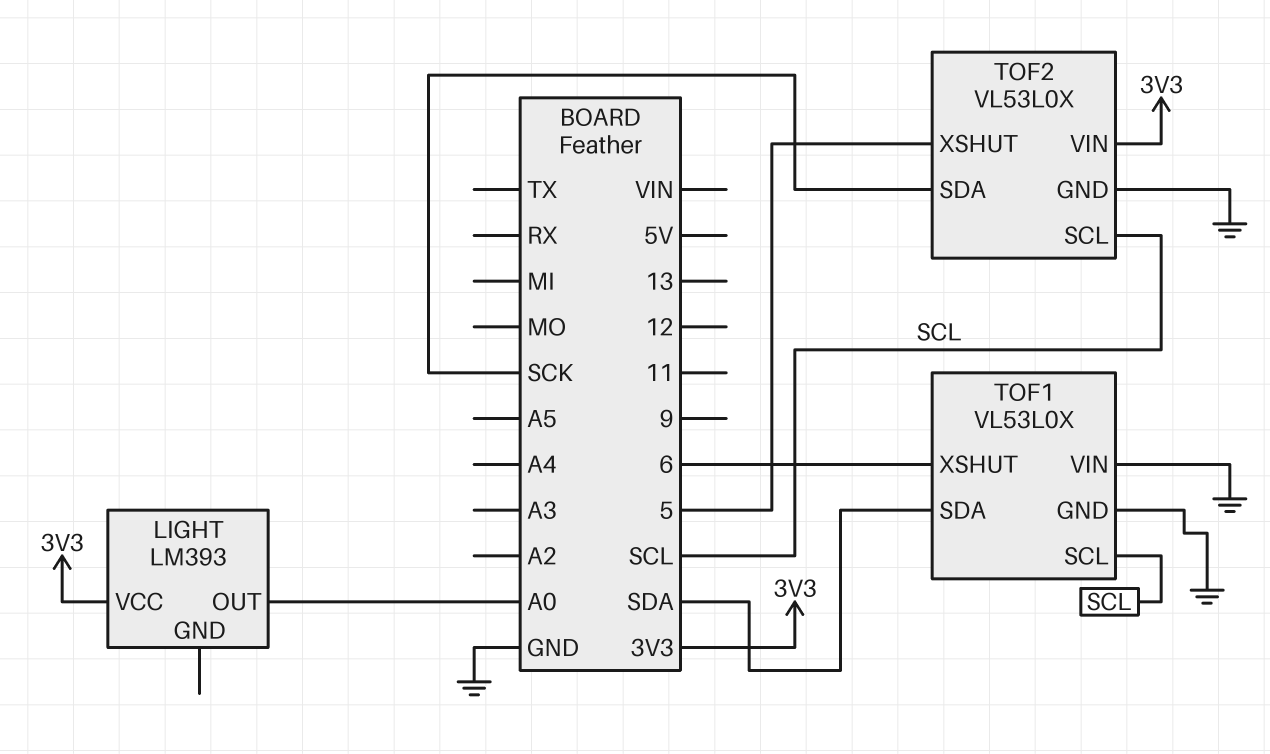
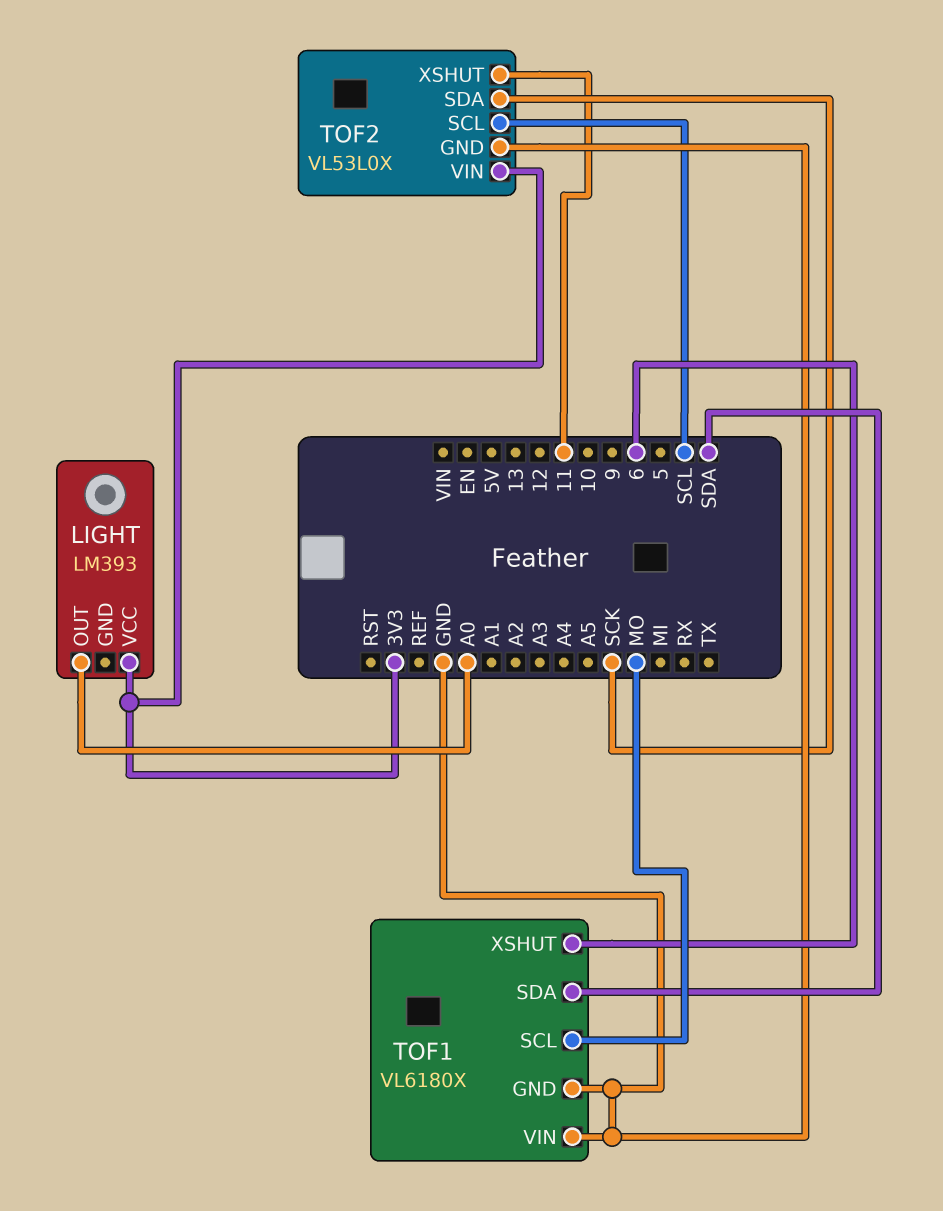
TOF1: VL53L0X -> VL6180X
TOF1 pin SCL: SCL -> MO
TOF2 pin XSHUT: 5 -> 11

